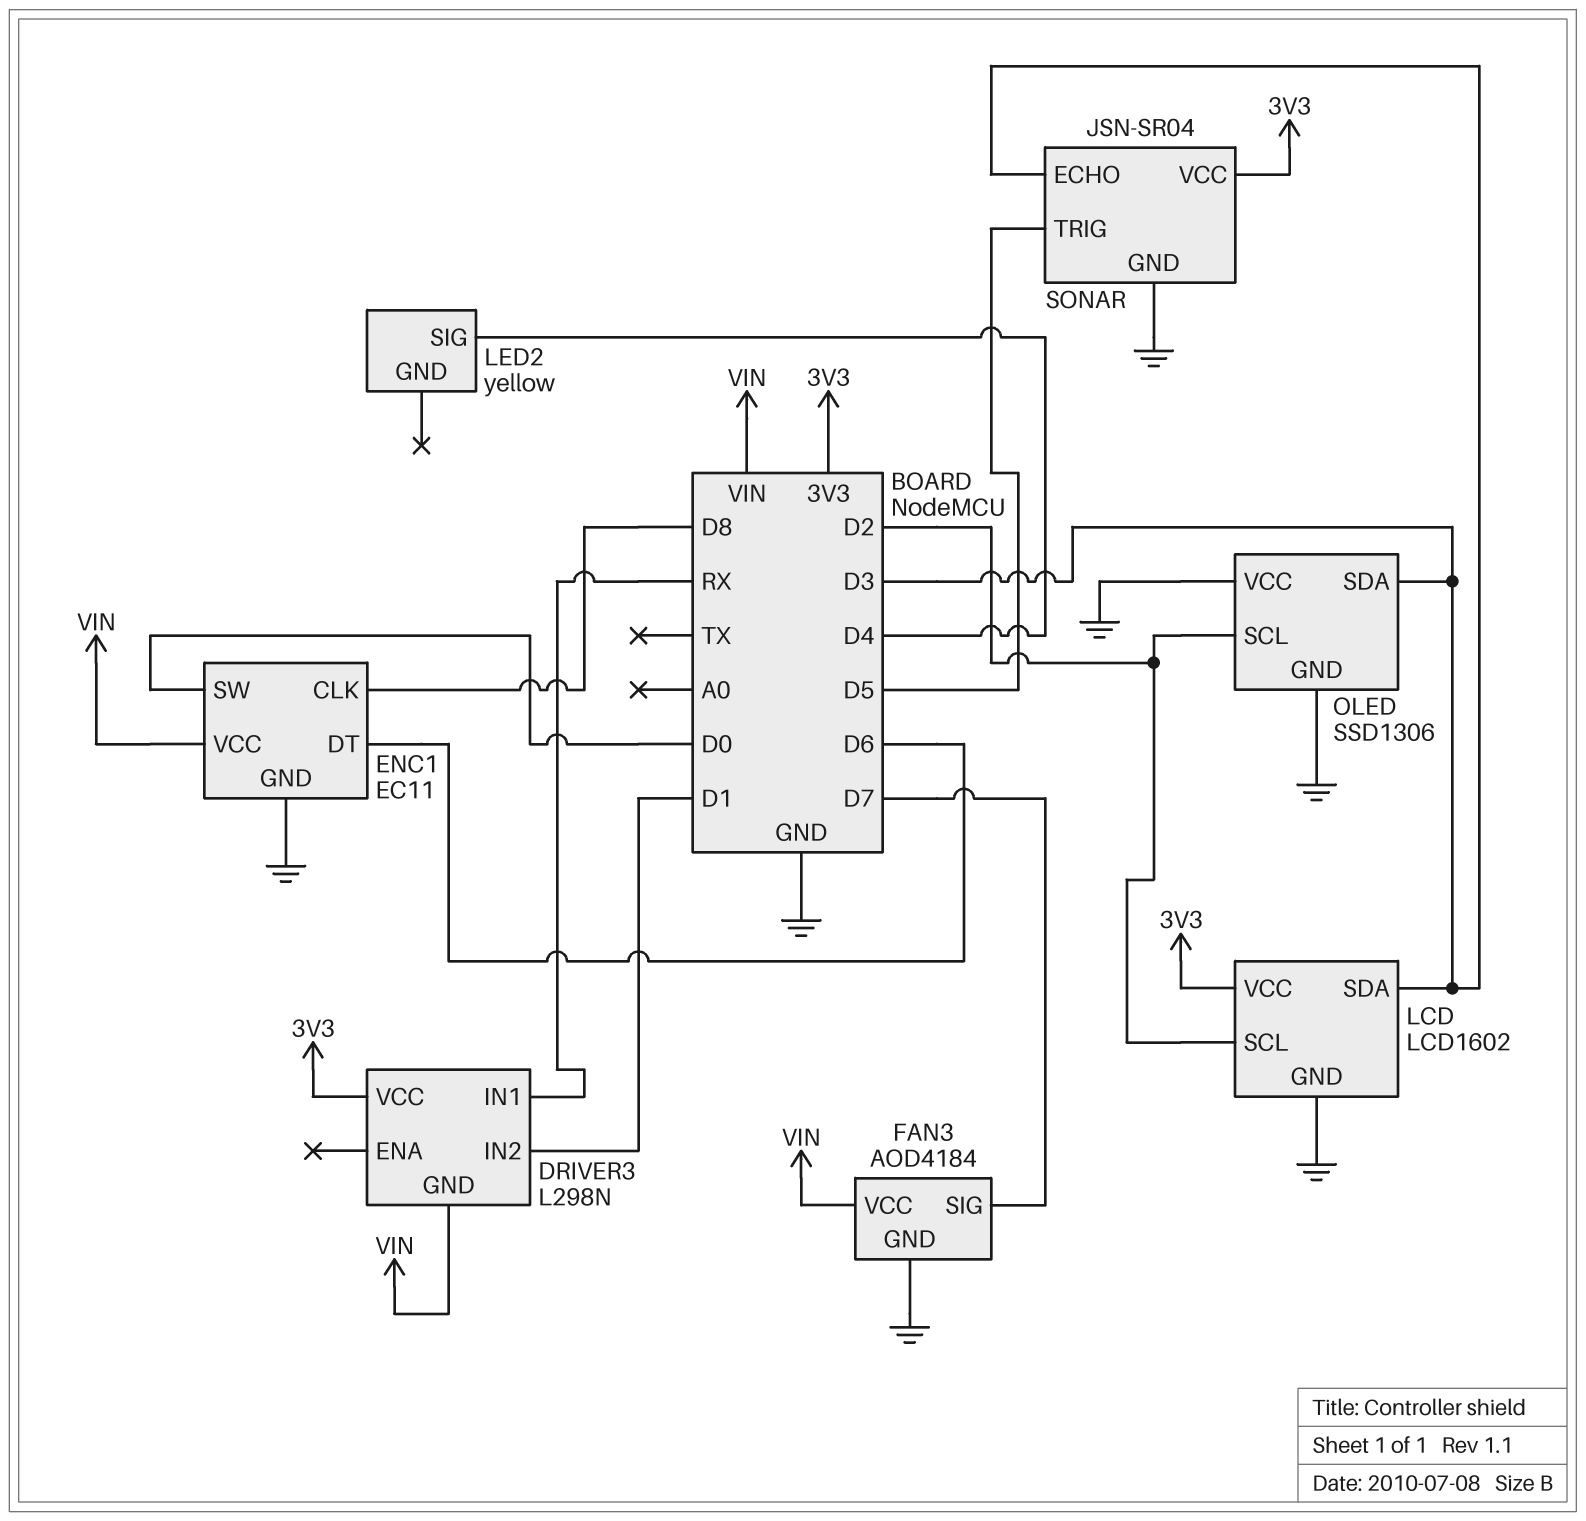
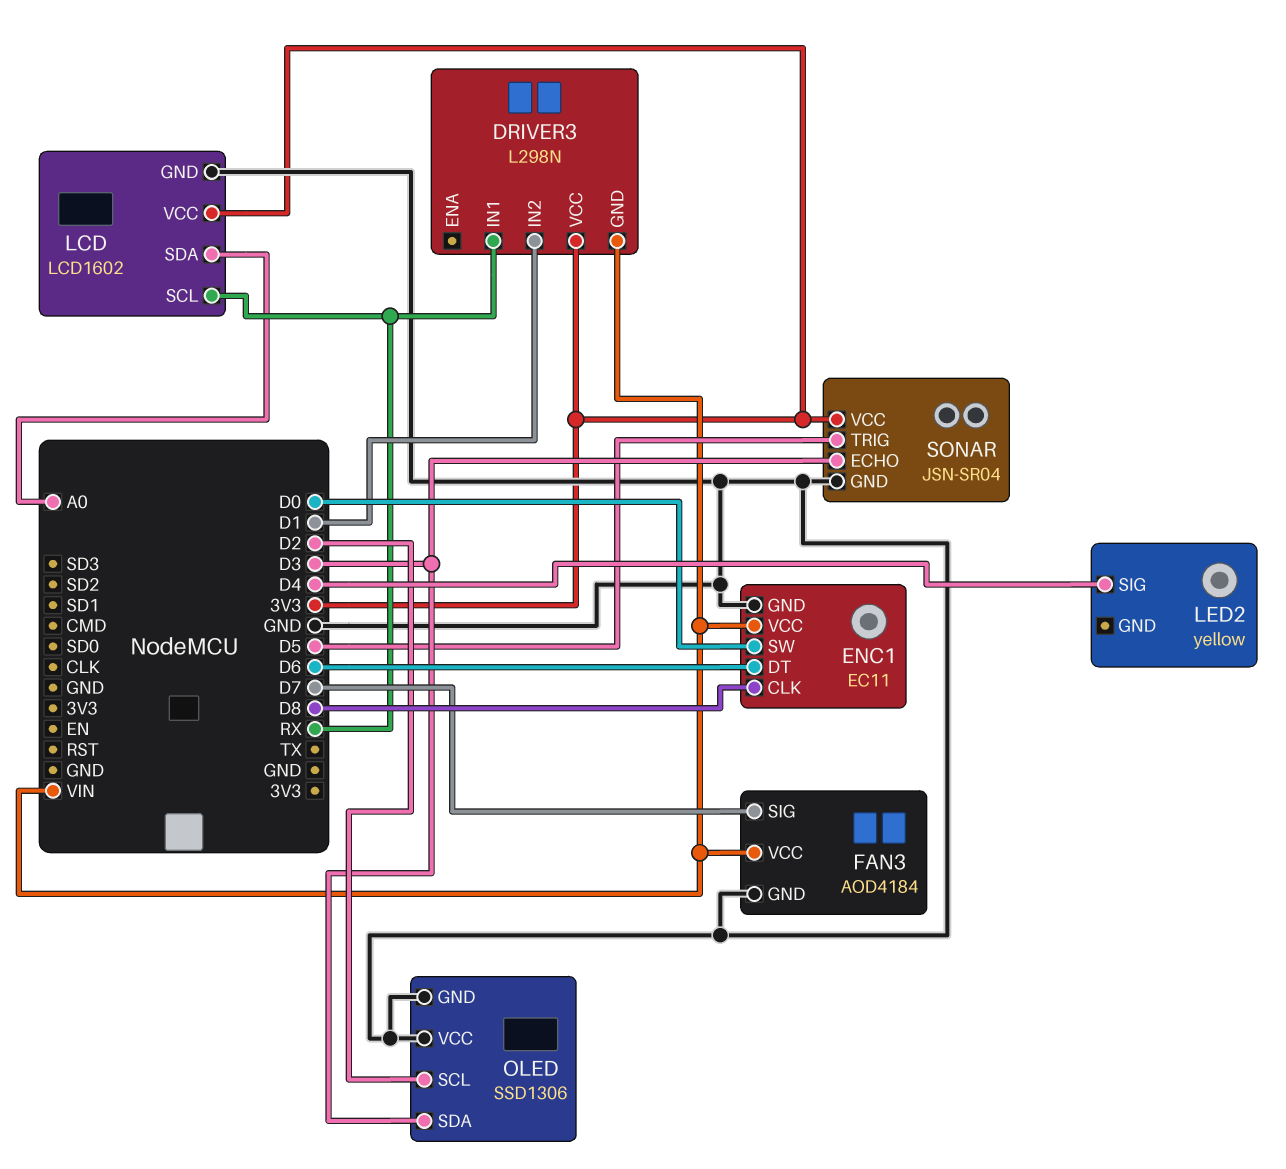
LCD pin SCL: D2 -> RX
LCD pin SDA: D3 -> A0

